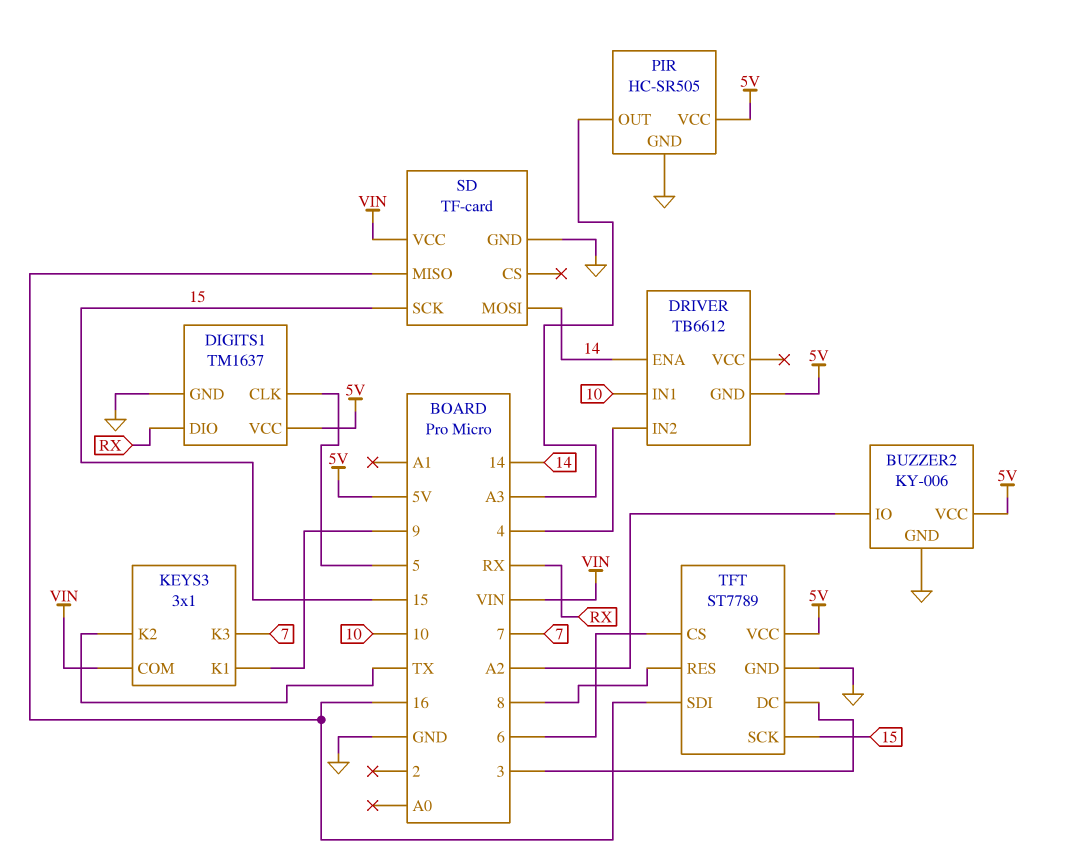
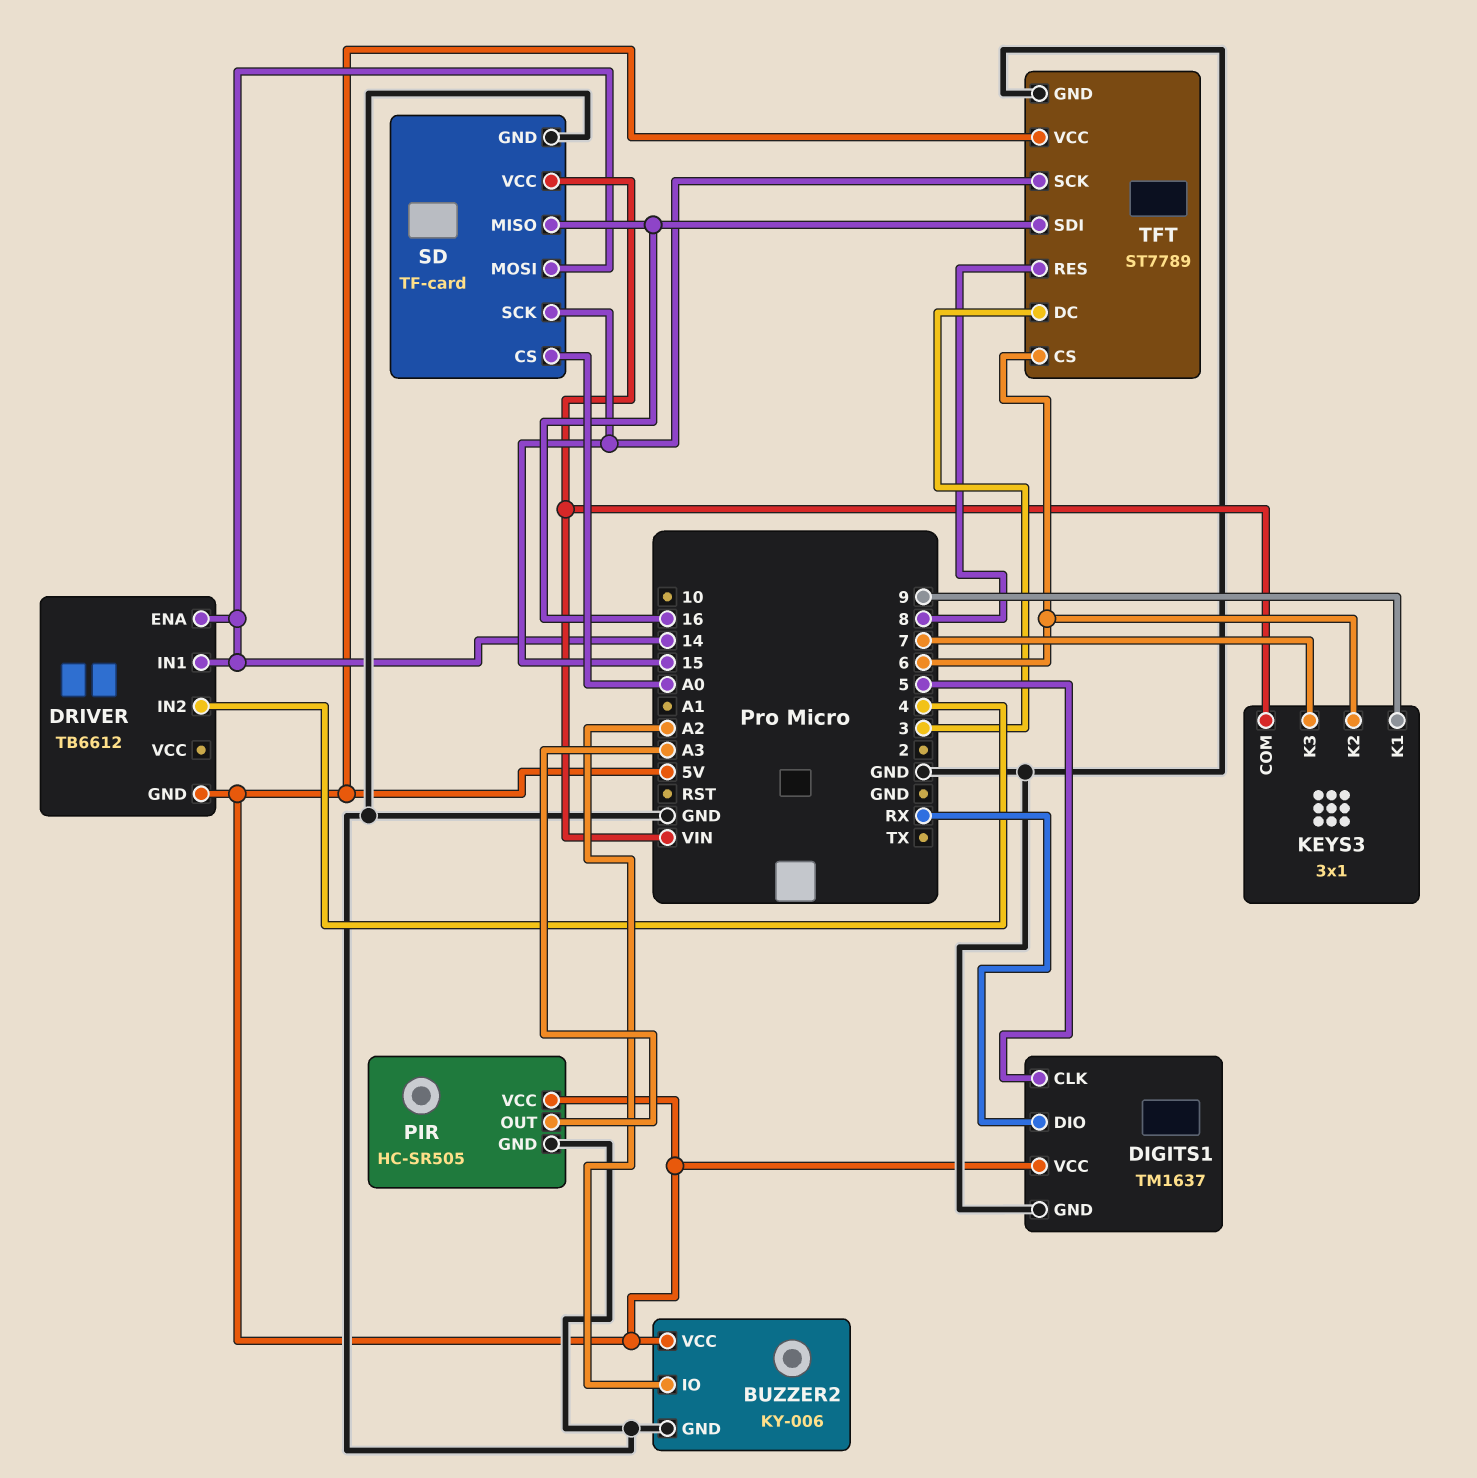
DRIVER pin IN1: 10 -> 14
KEYS3 pin K2: TX -> 6
SD pin CS: none -> A0

